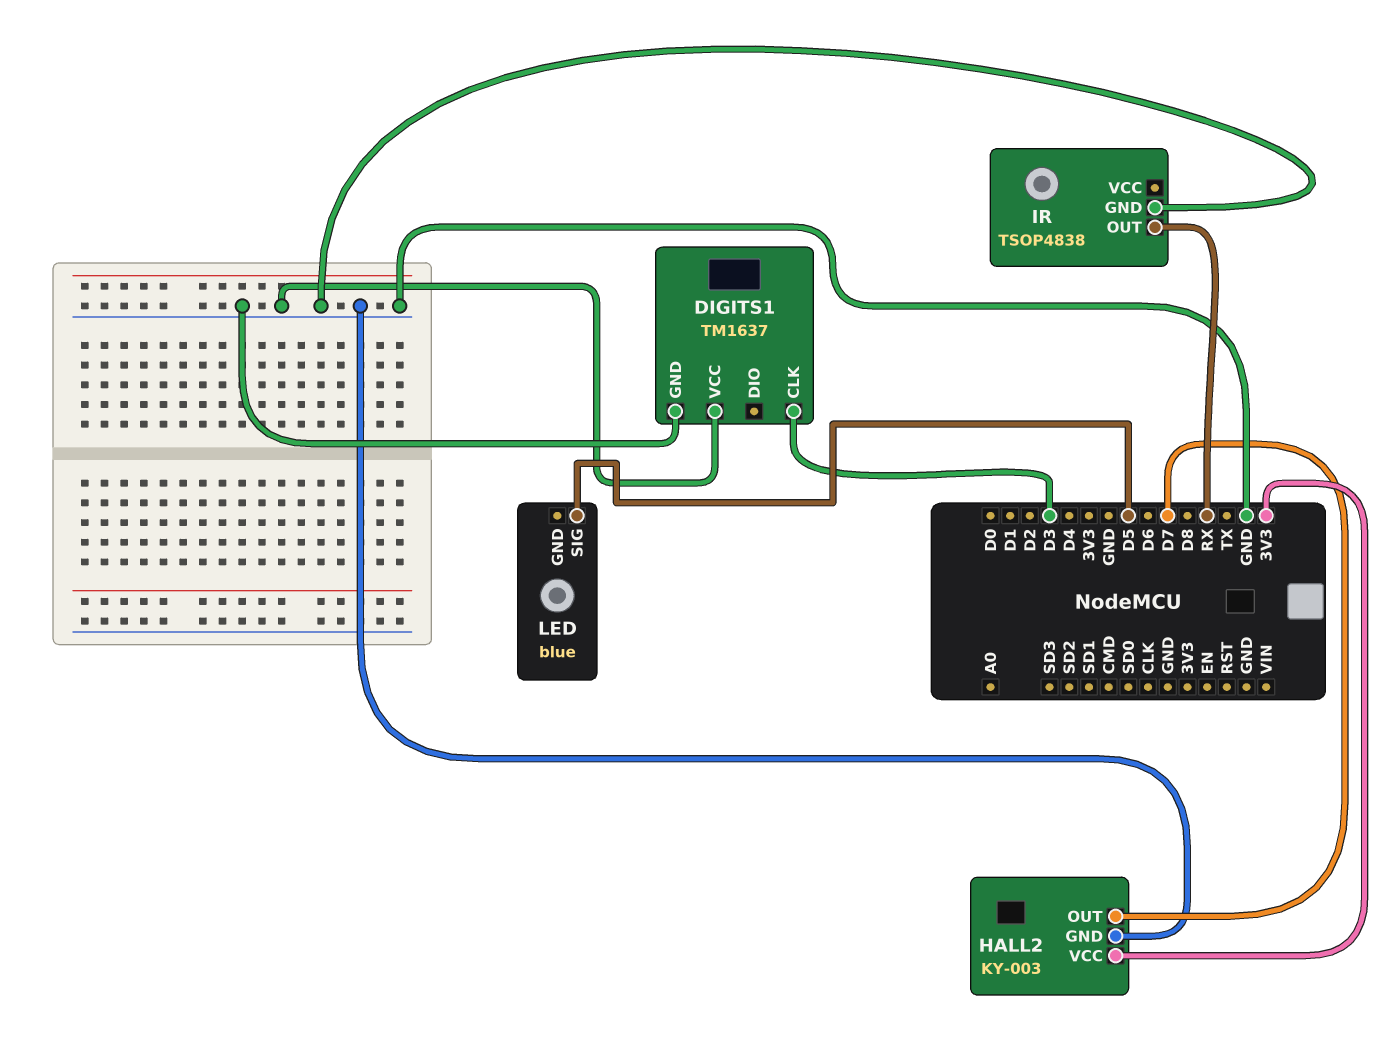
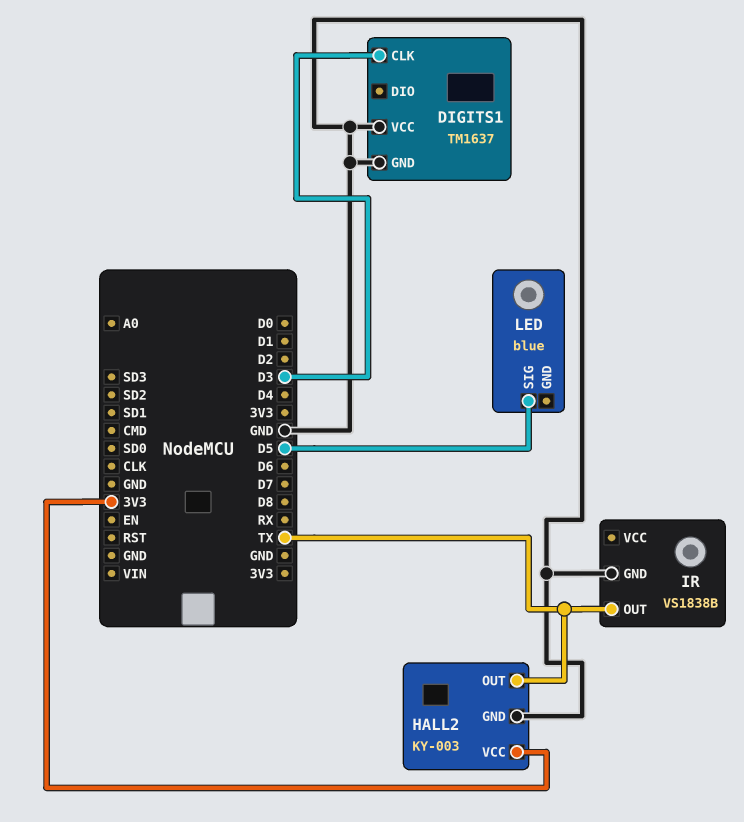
HALL2 pin OUT: D7 -> TX
IR: TSOP4838 -> VS1838B
IR pin OUT: RX -> TX

